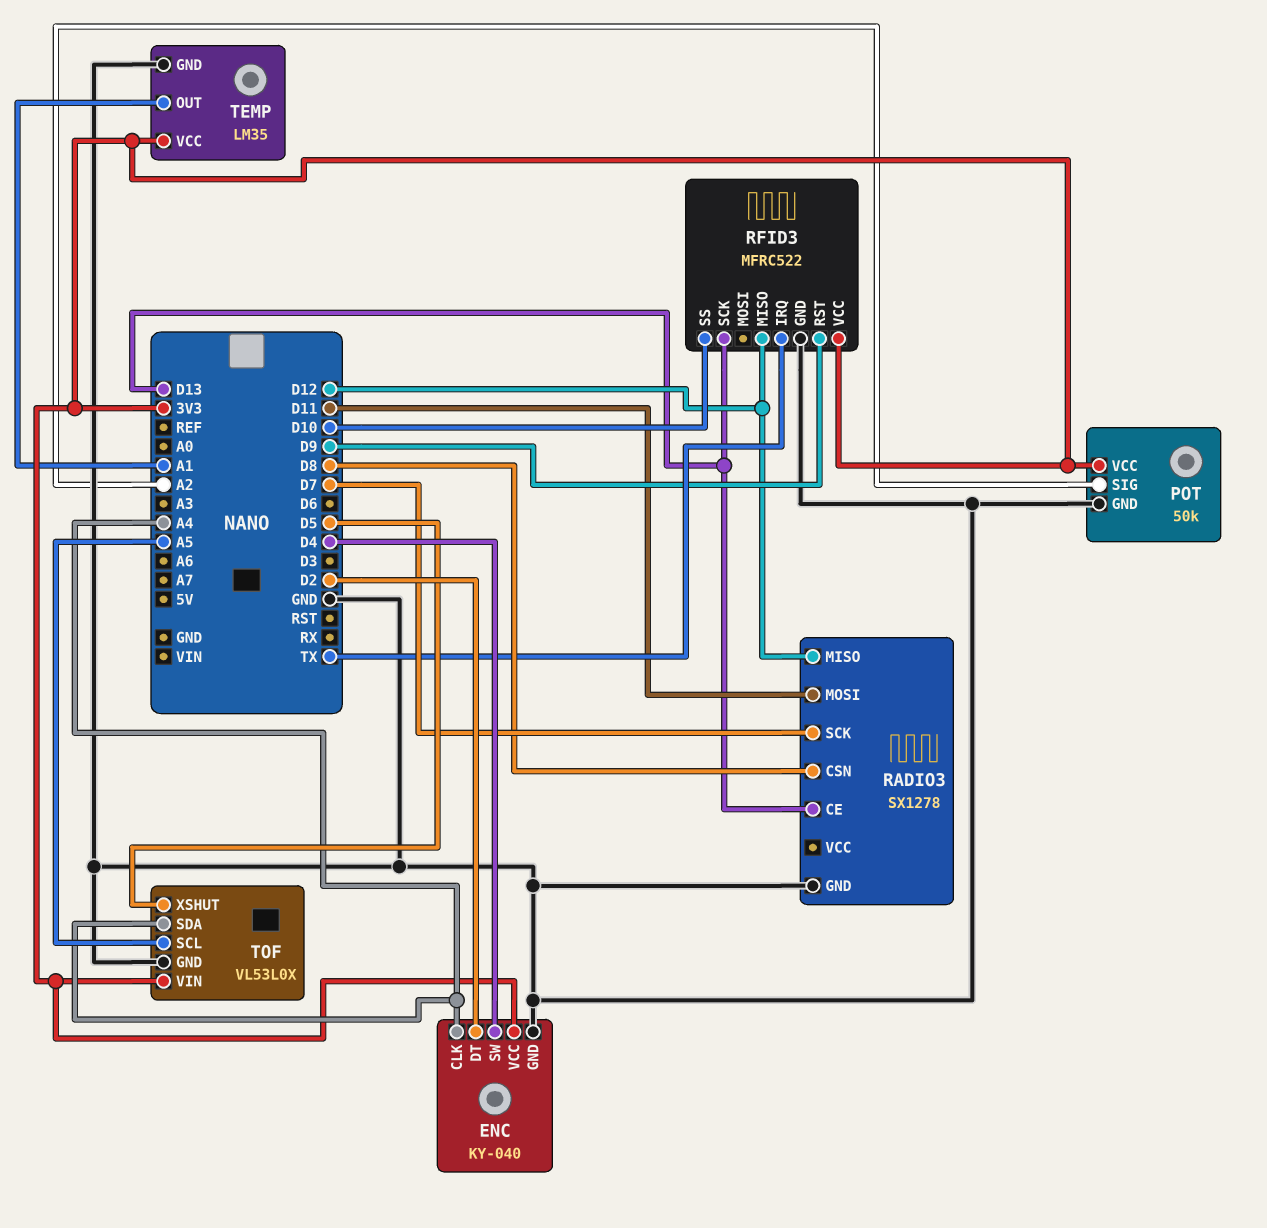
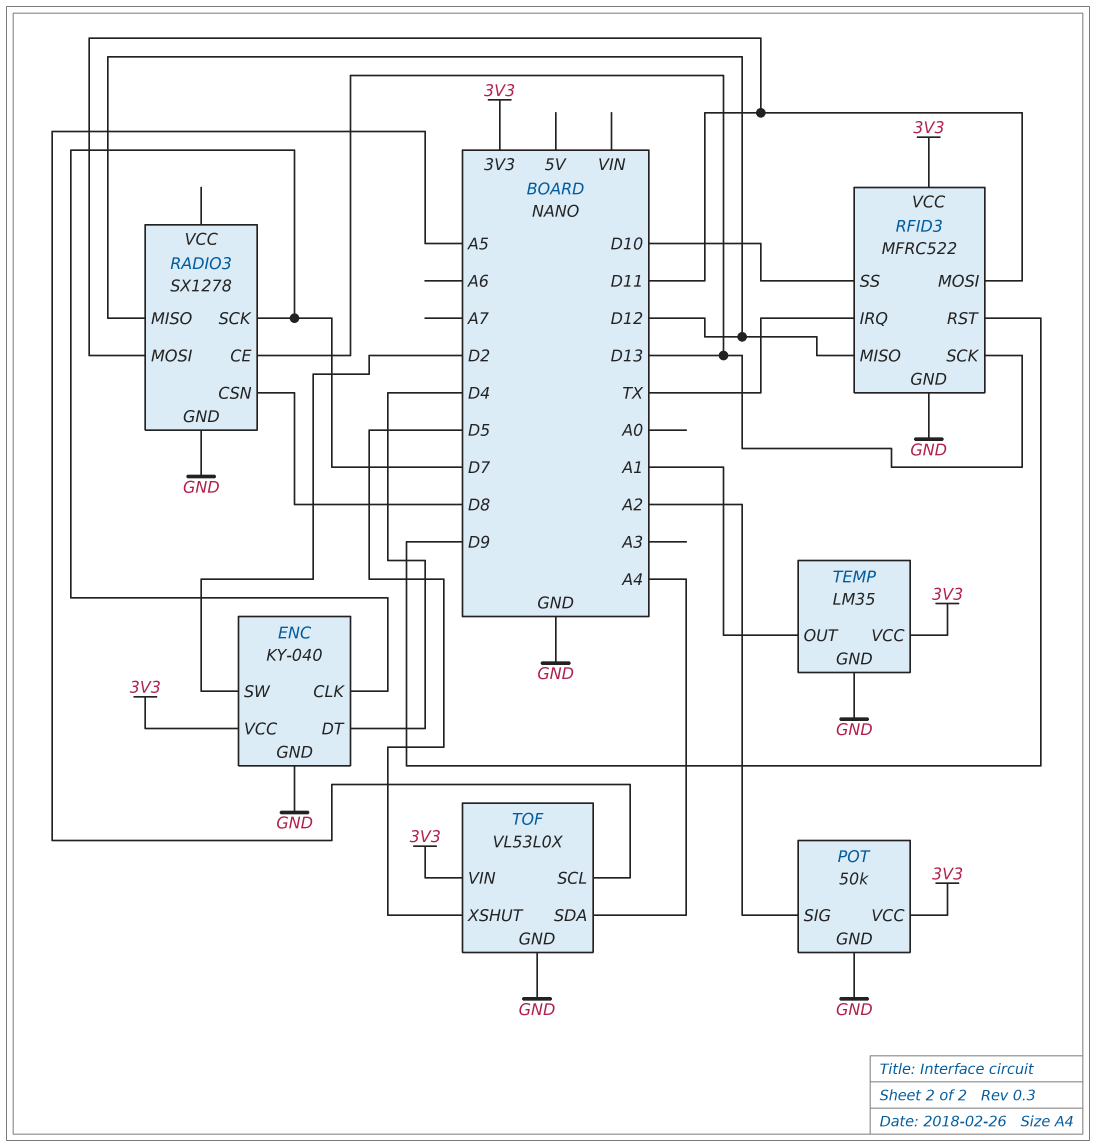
ENC pin CLK: A4 -> D7
ENC pin DT: D2 -> D4
ENC pin SW: D4 -> D2
RFID3 pin MOSI: none -> D11

